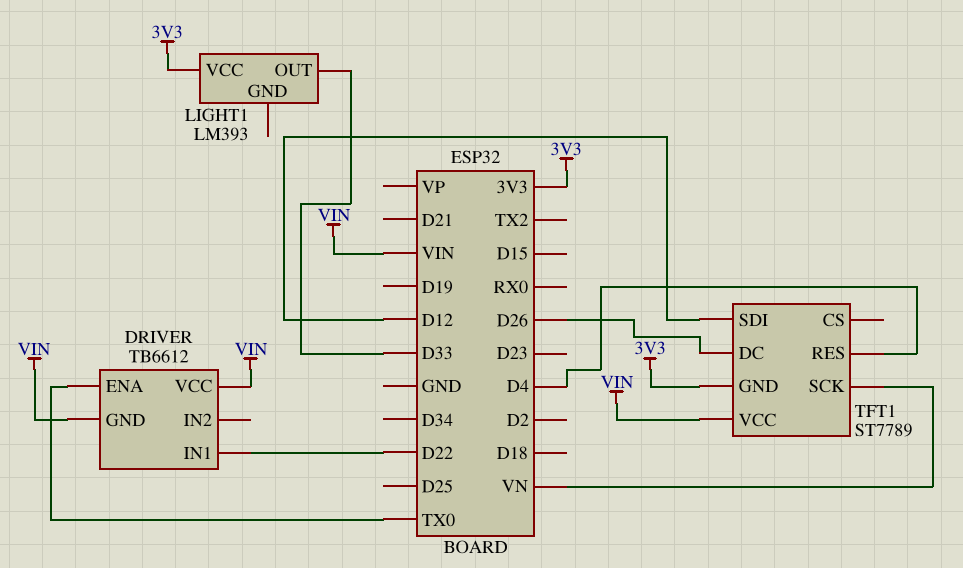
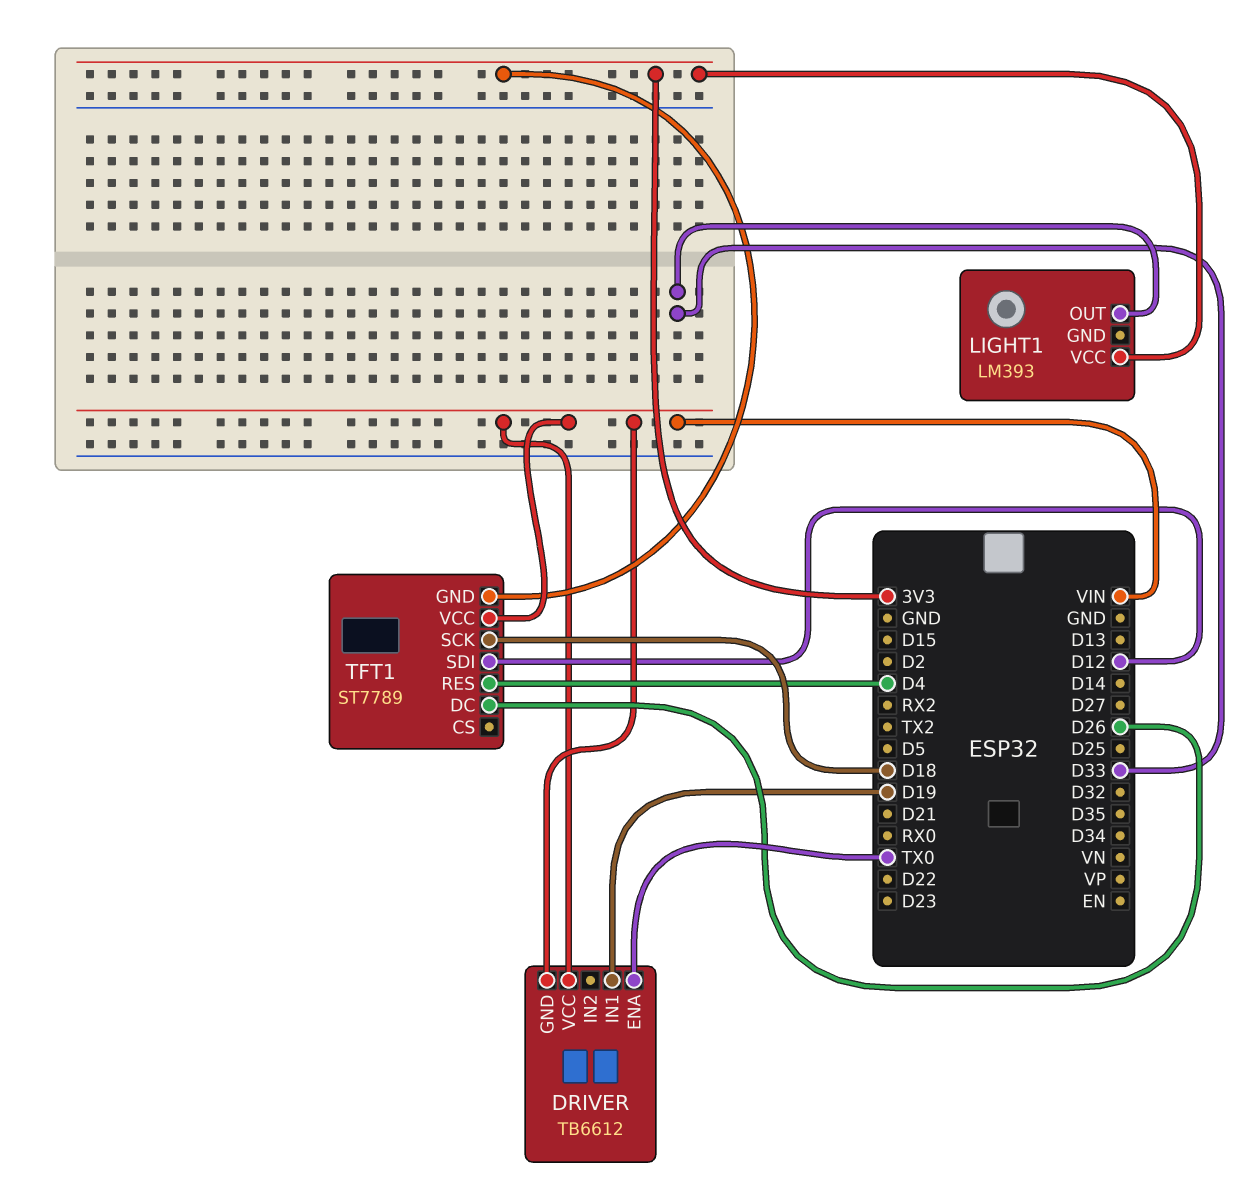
DRIVER pin IN1: D22 -> D19
TFT1 pin SCK: VN -> D18

